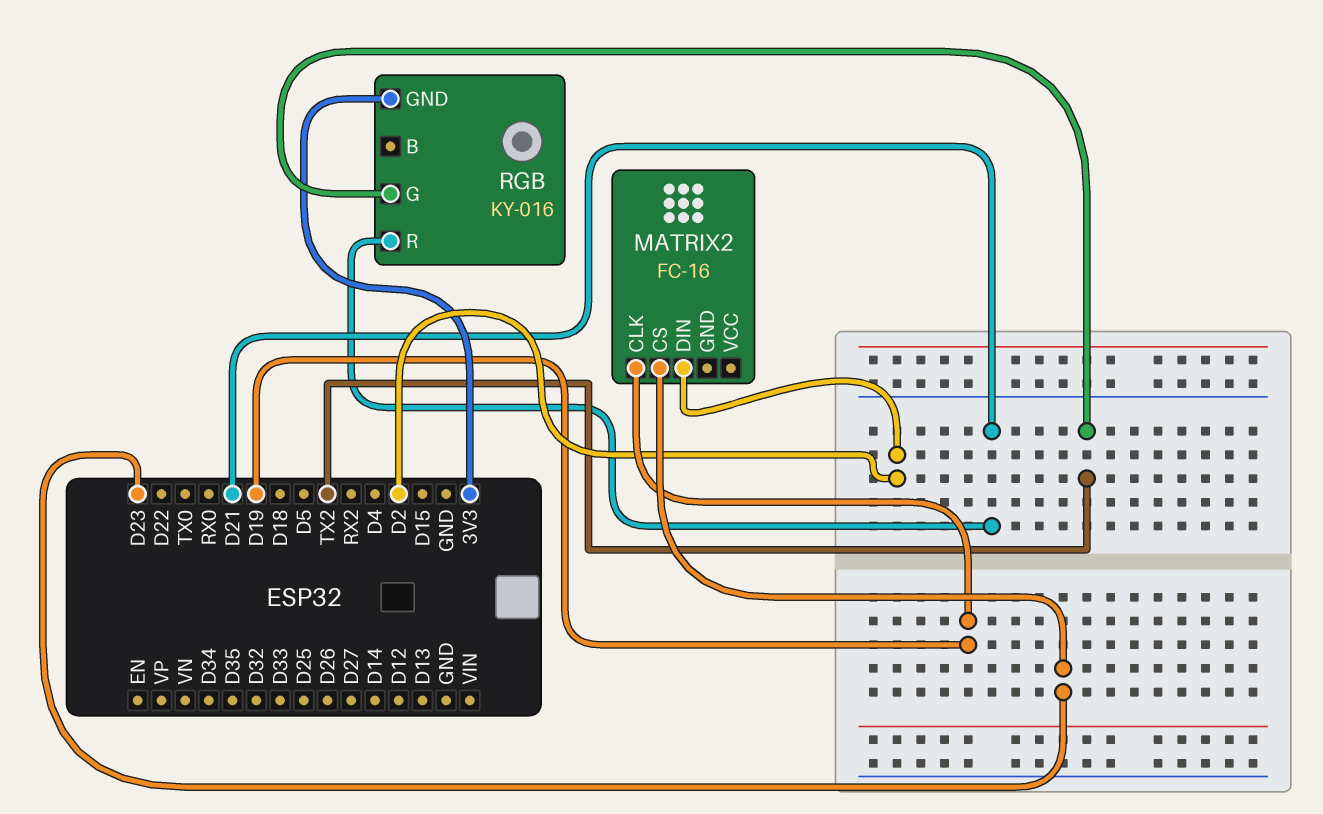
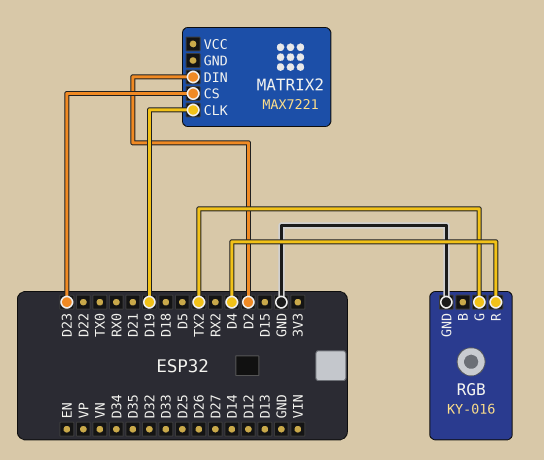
MATRIX2: FC-16 -> MAX7221
RGB pin GND: 3V3 -> GND
RGB pin R: D21 -> D4

